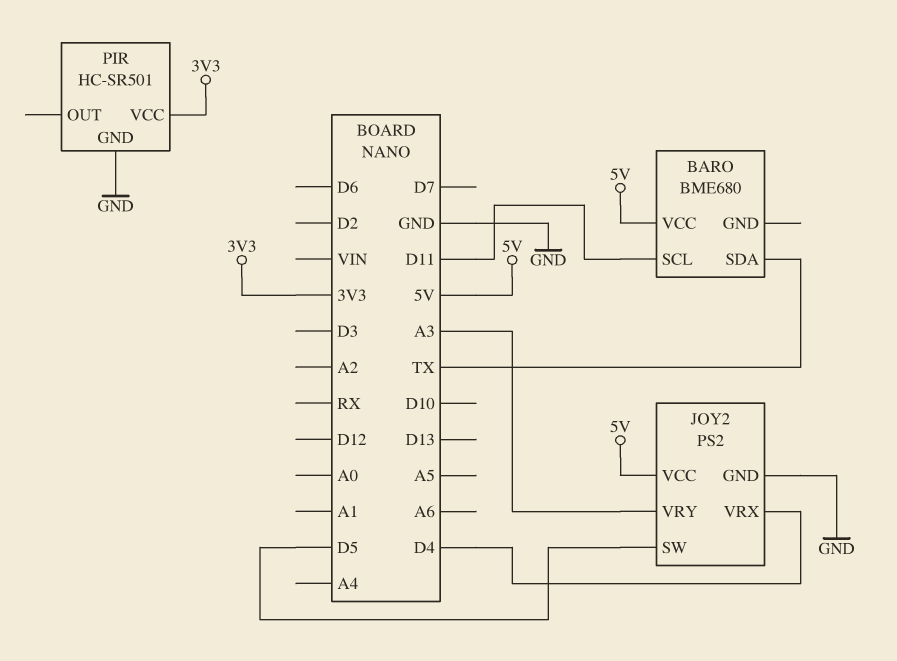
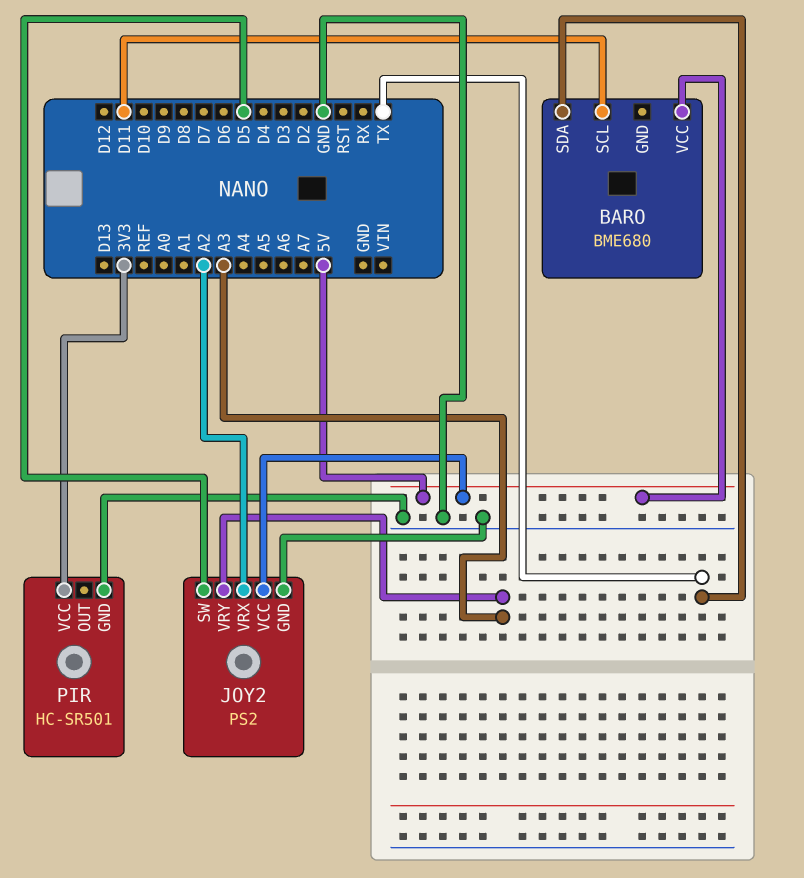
JOY2 pin VRX: D4 -> A2

